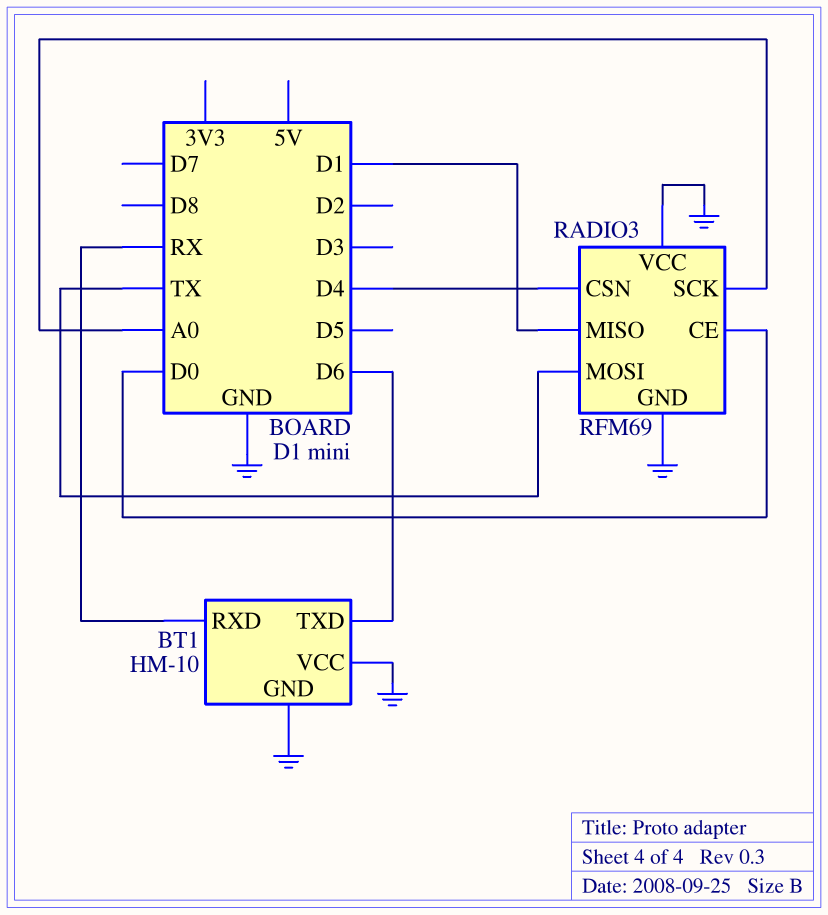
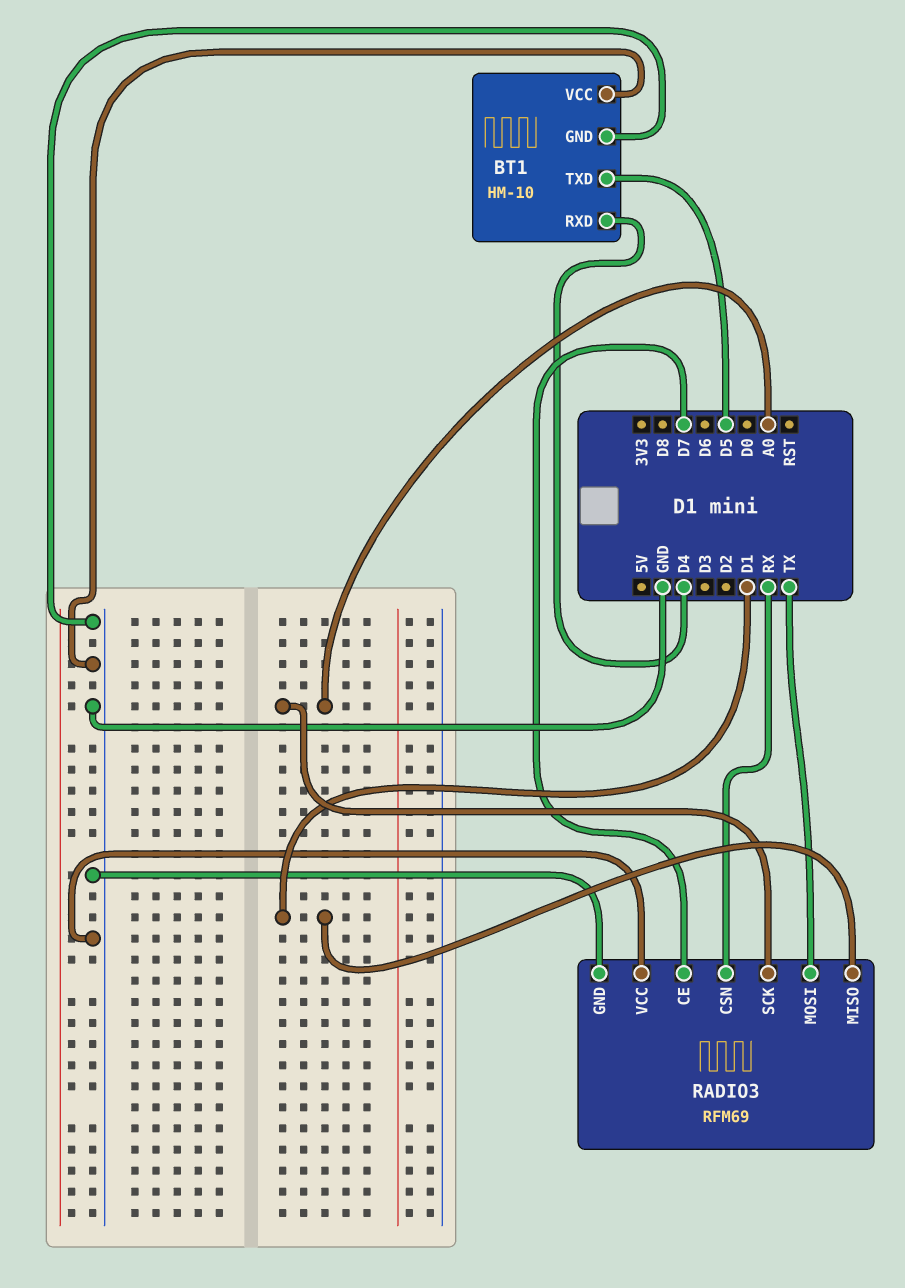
BT1 pin RXD: RX -> D4
BT1 pin TXD: D6 -> D5
RADIO3 pin CE: D0 -> D7
RADIO3 pin CSN: D4 -> RX

